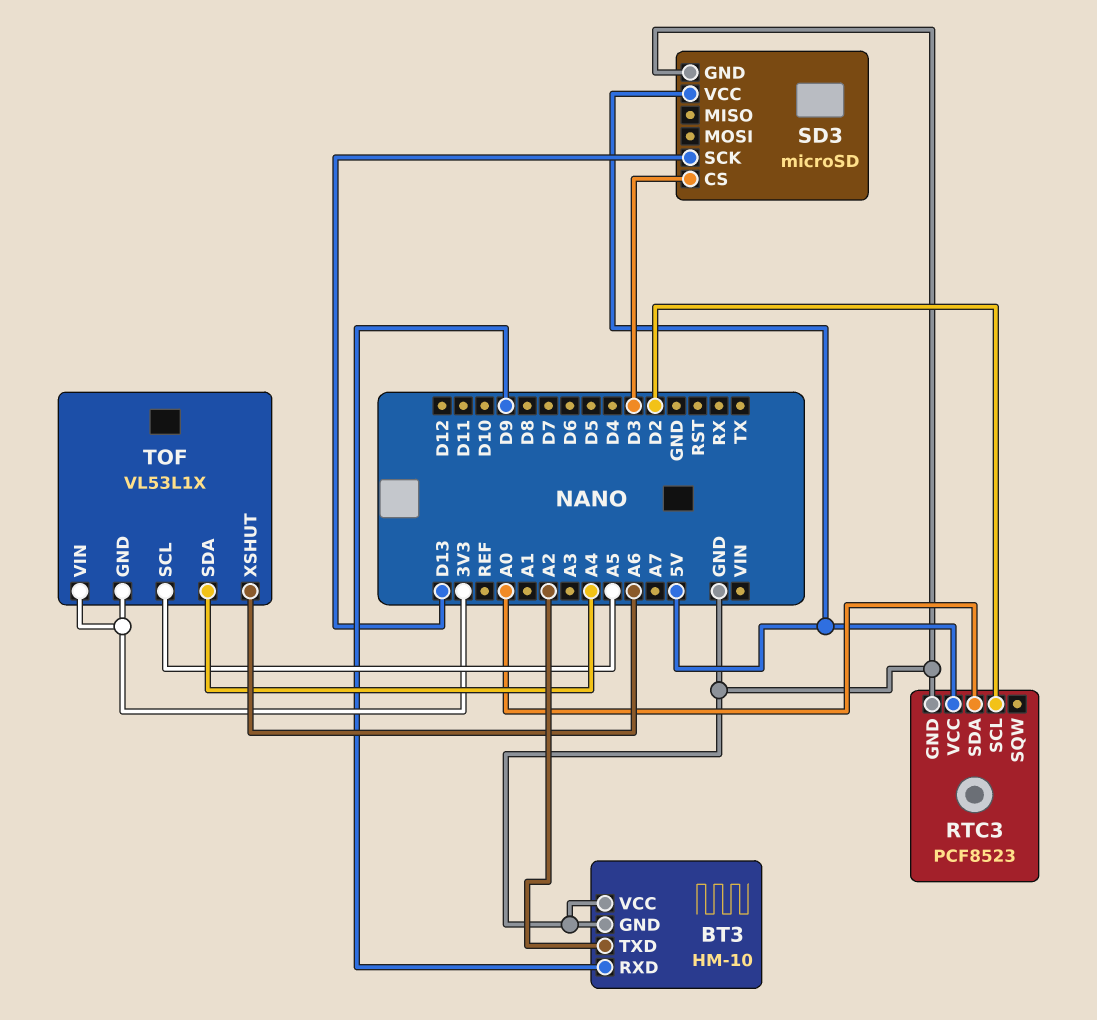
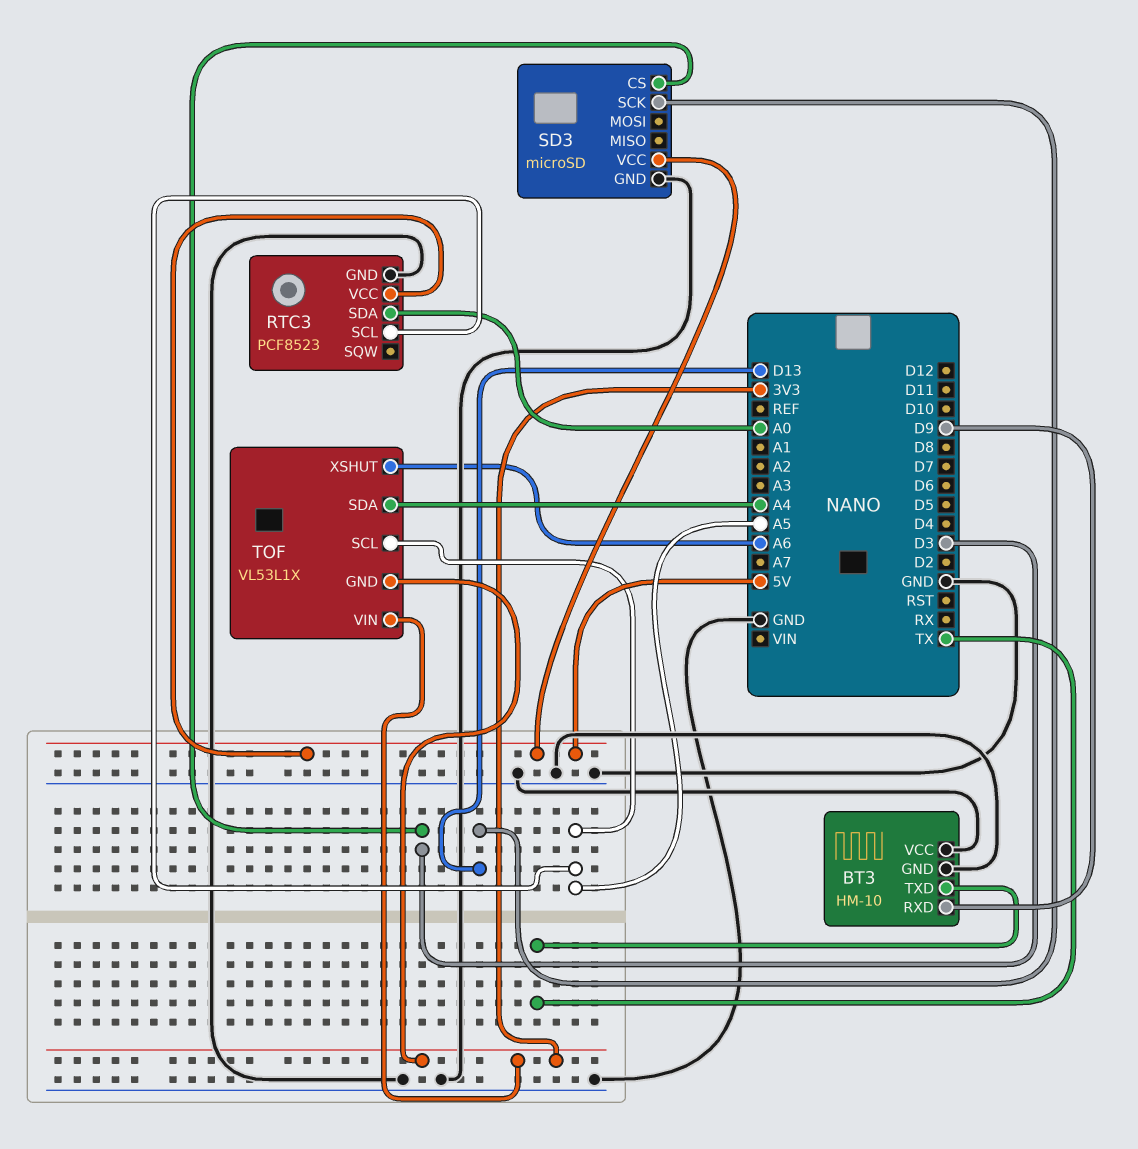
BT3 pin TXD: A2 -> TX
RTC3 pin SCL: D2 -> A5

